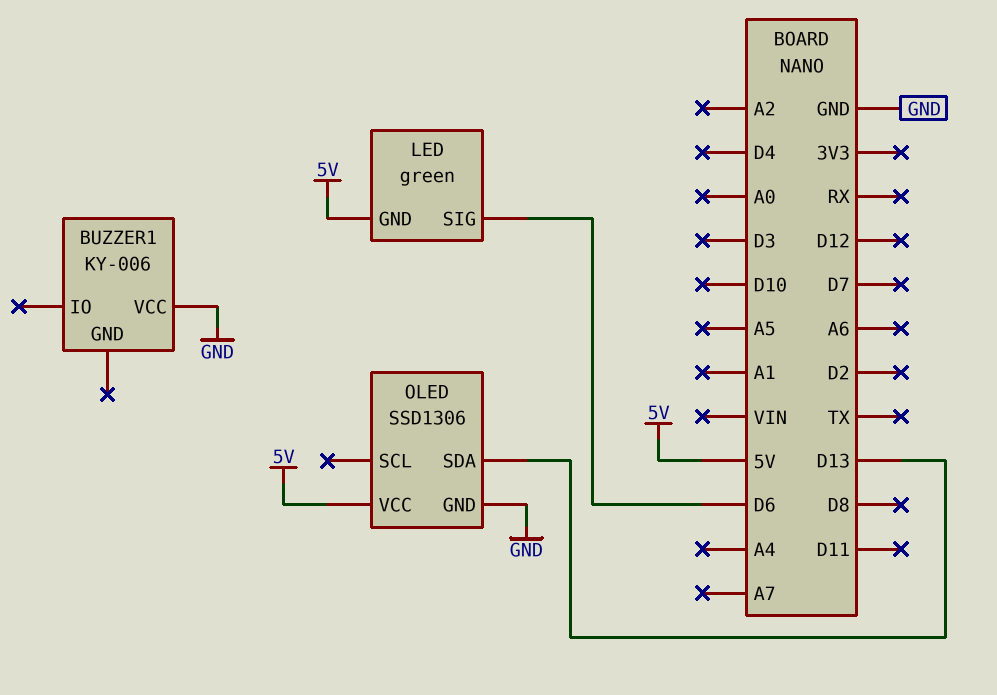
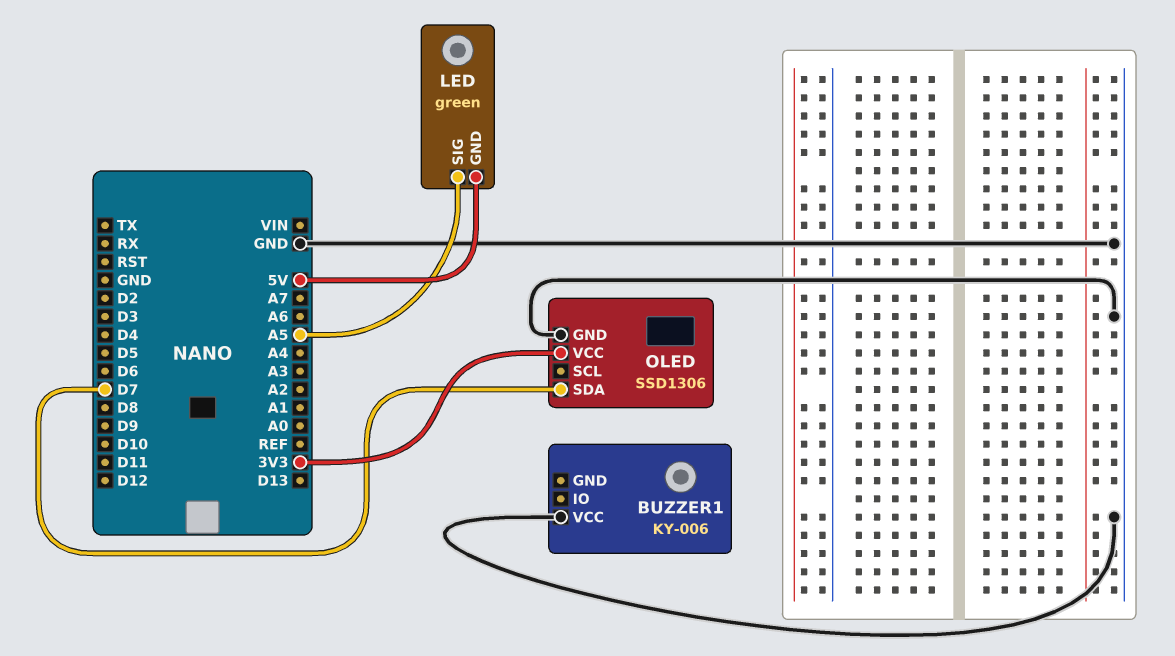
LED pin SIG: D6 -> A5
OLED pin SDA: D13 -> D7
OLED pin VCC: 5V -> 3V3

